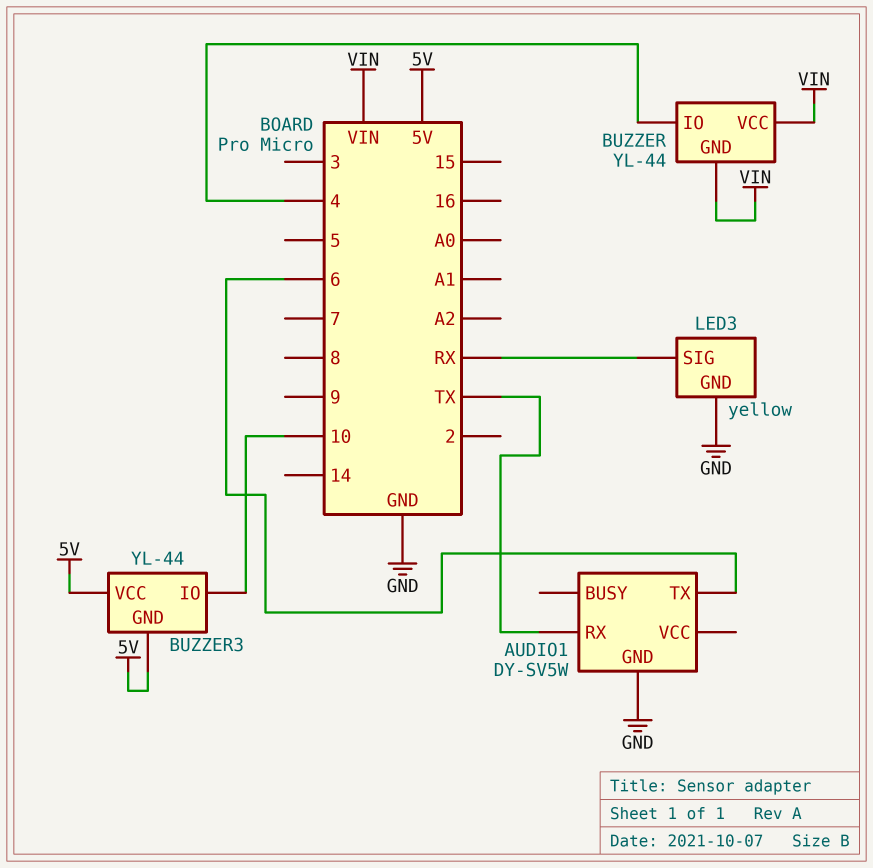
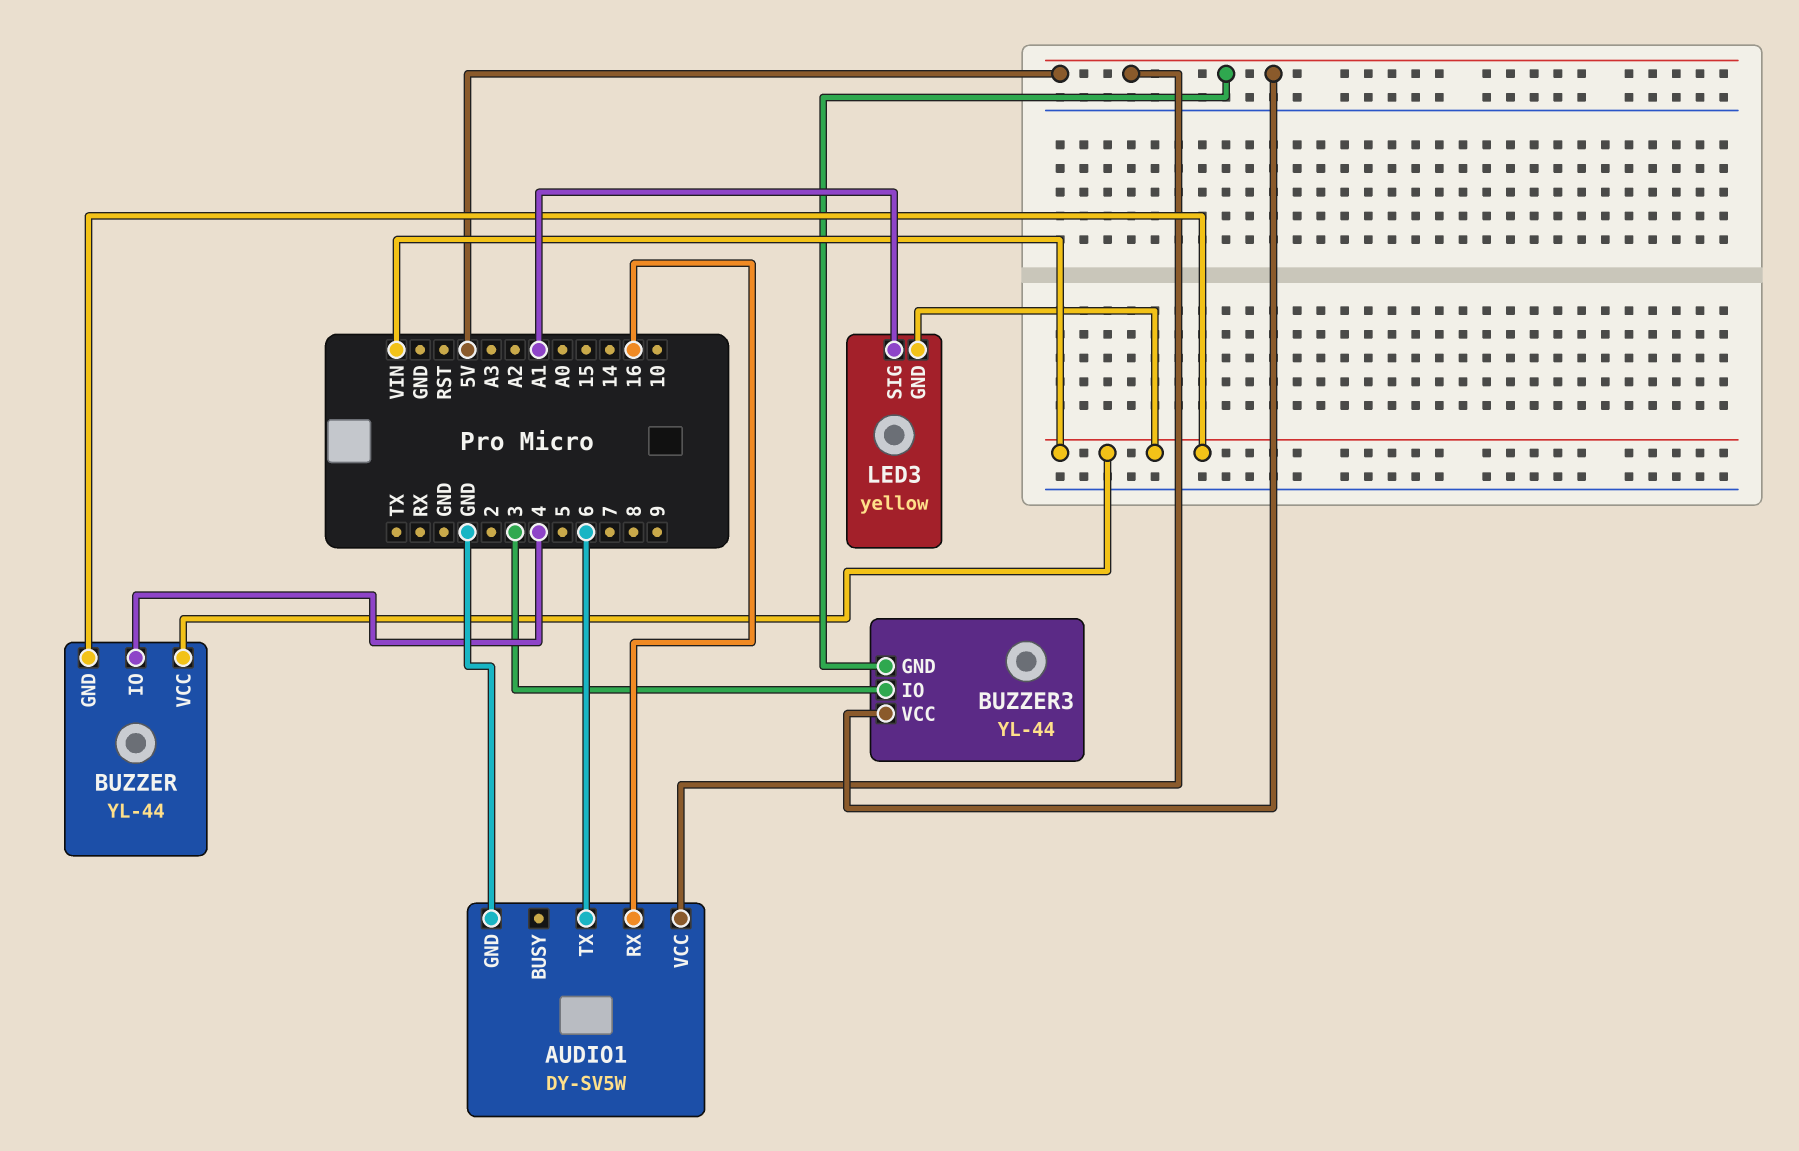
AUDIO1 pin RX: TX -> 16
AUDIO1 pin VCC: none -> 5V
BUZZER3 pin IO: 10 -> 3
LED3 pin GND: GND -> VIN
LED3 pin SIG: RX -> A1

